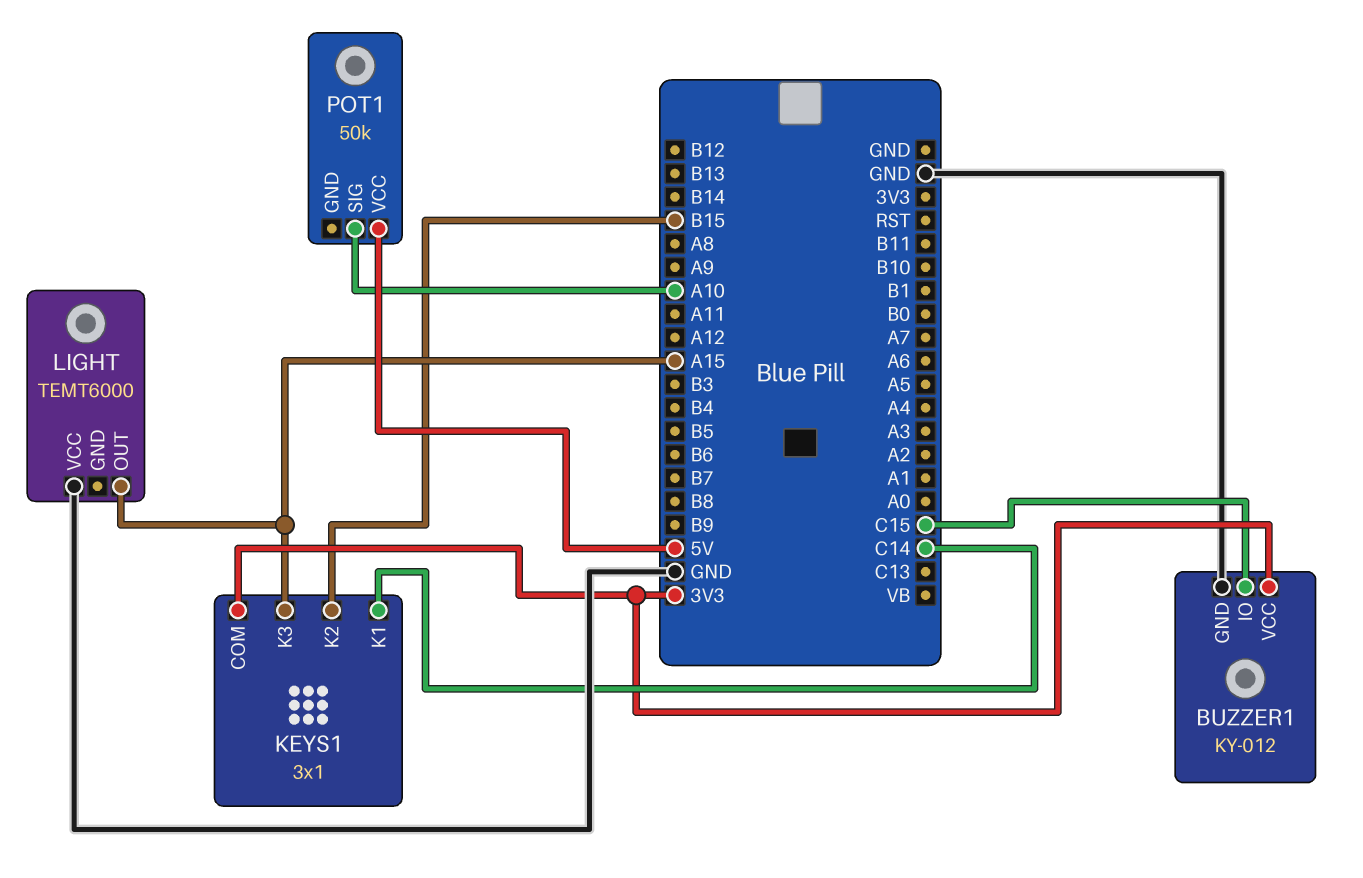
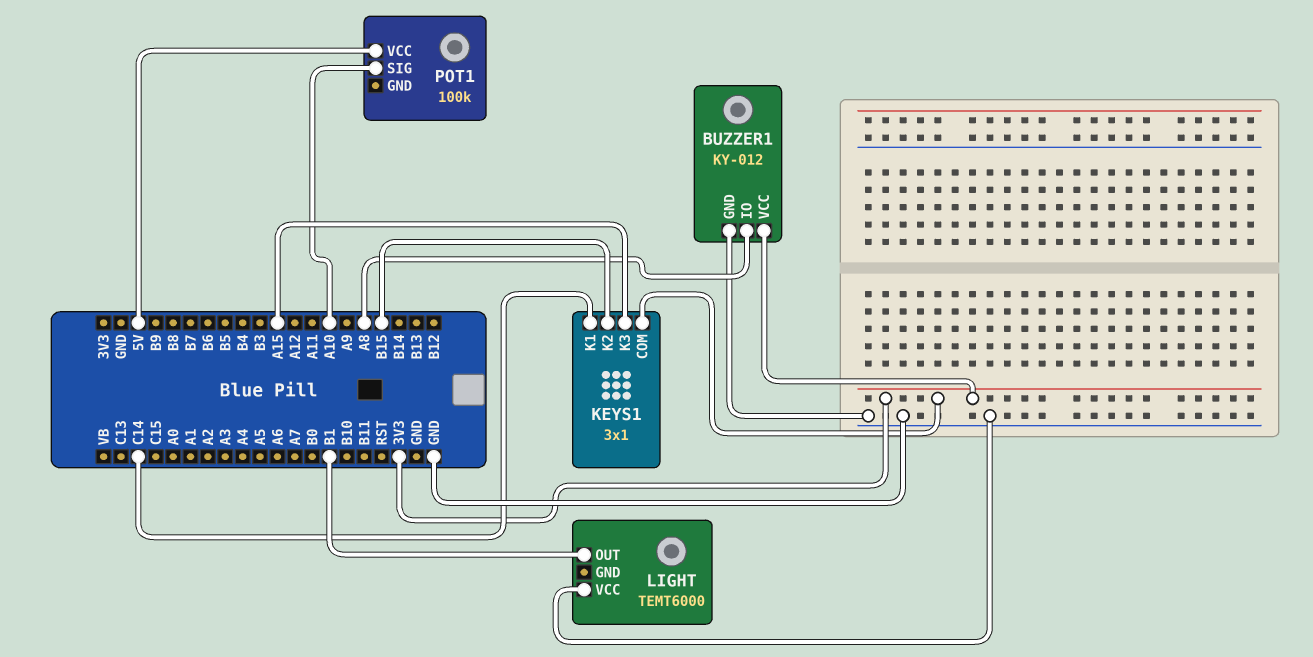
BUZZER1 pin IO: C15 -> A8
LIGHT pin OUT: A15 -> B1
POT1: 50k -> 100k

